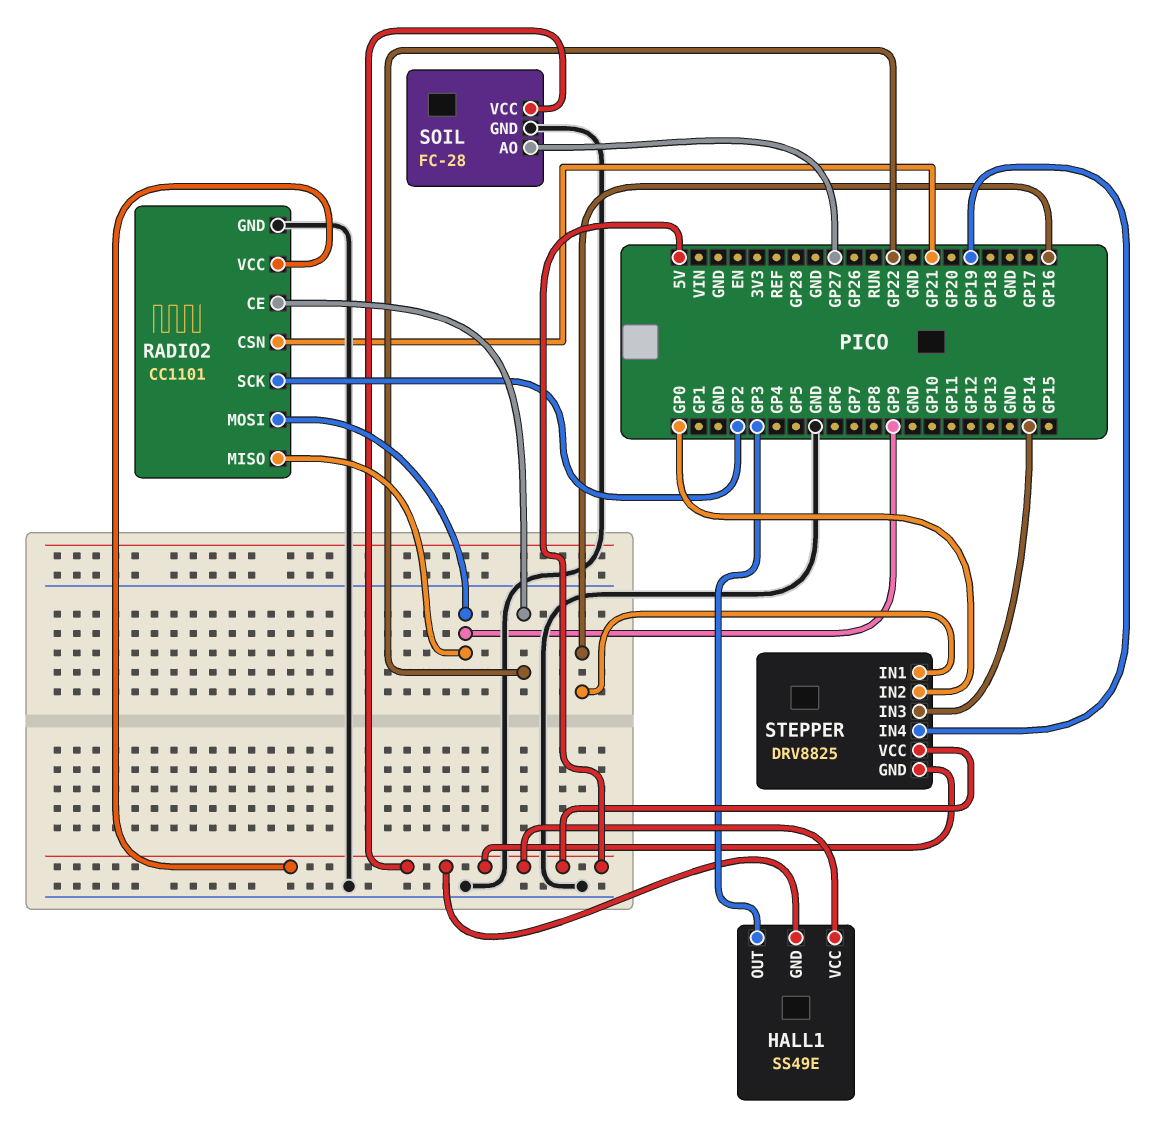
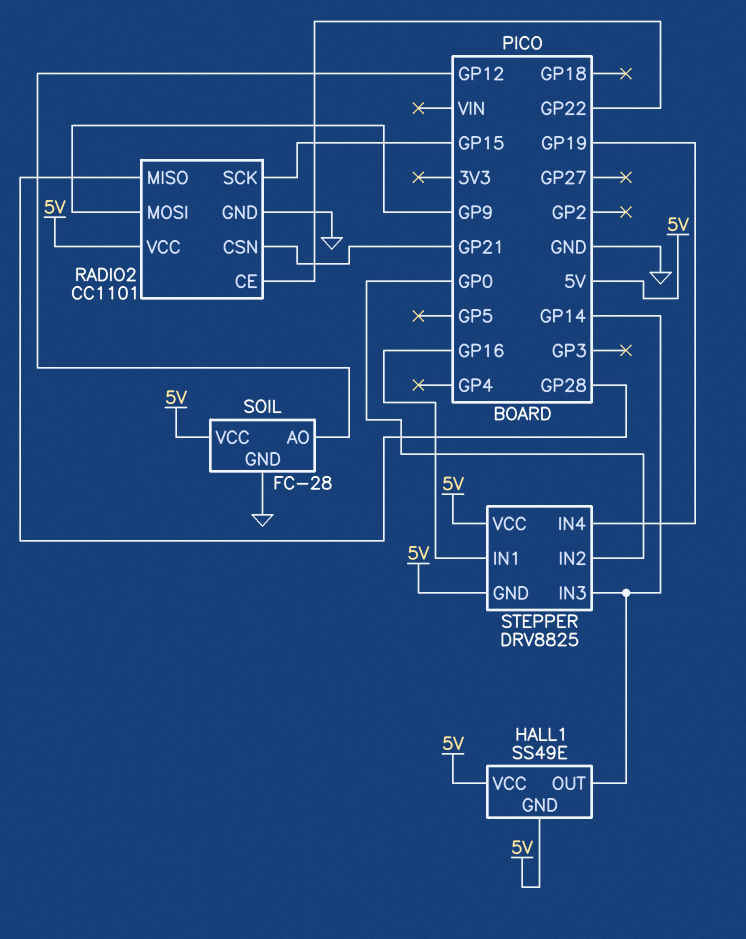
HALL1 pin OUT: GP3 -> GP14
RADIO2 pin MISO: GP9 -> GP28
RADIO2 pin SCK: GP2 -> GP15
SOIL pin AO: GP27 -> GP12

